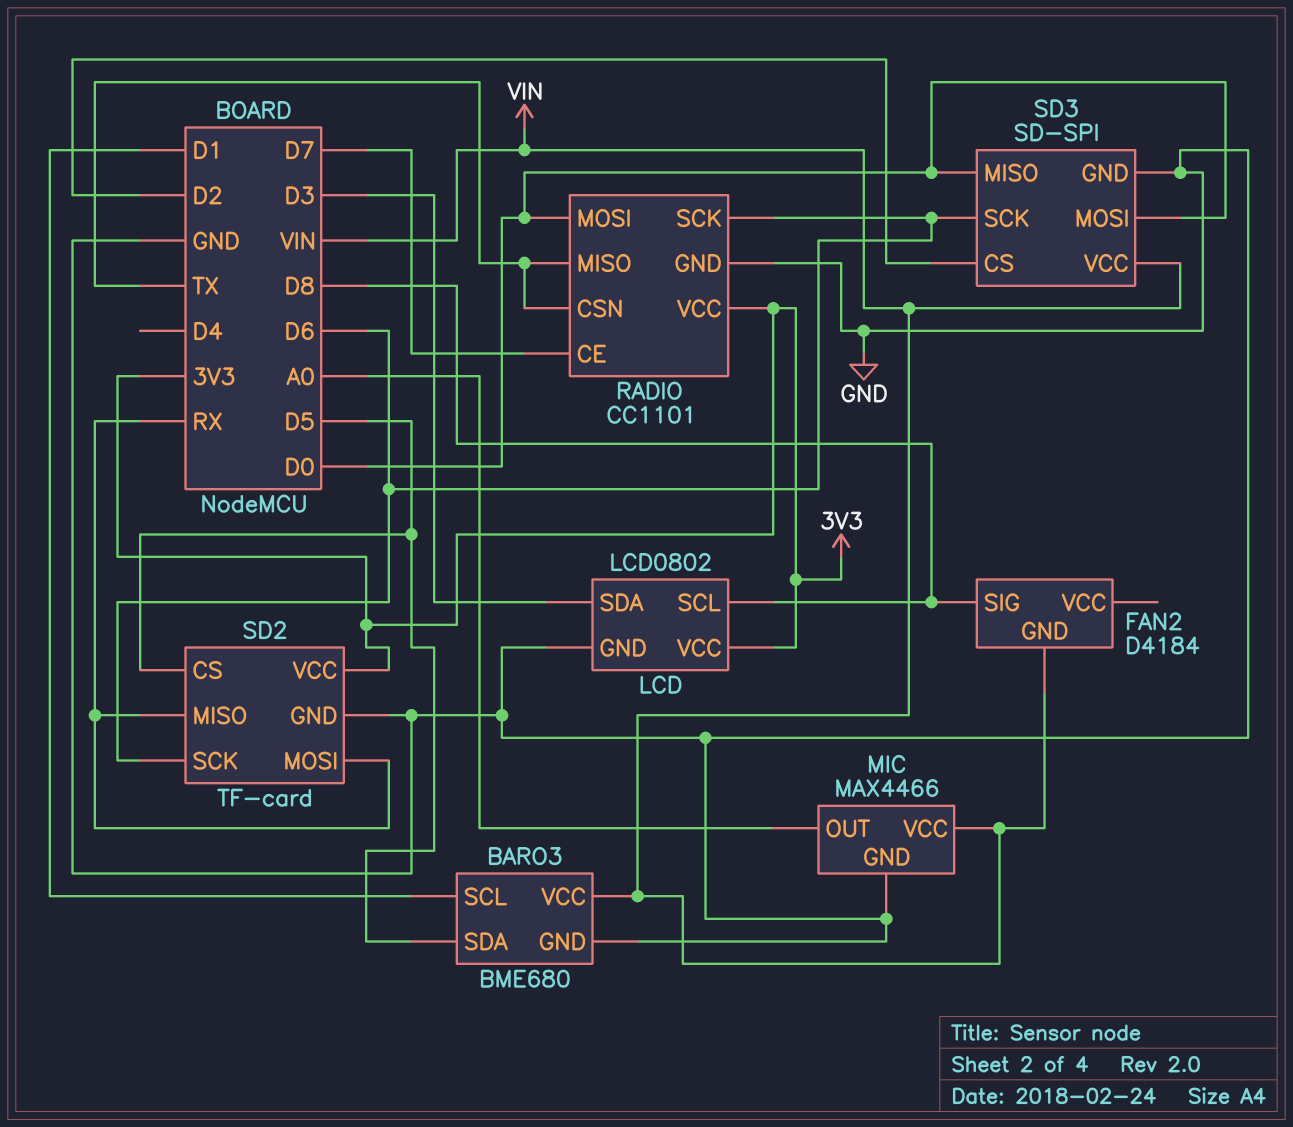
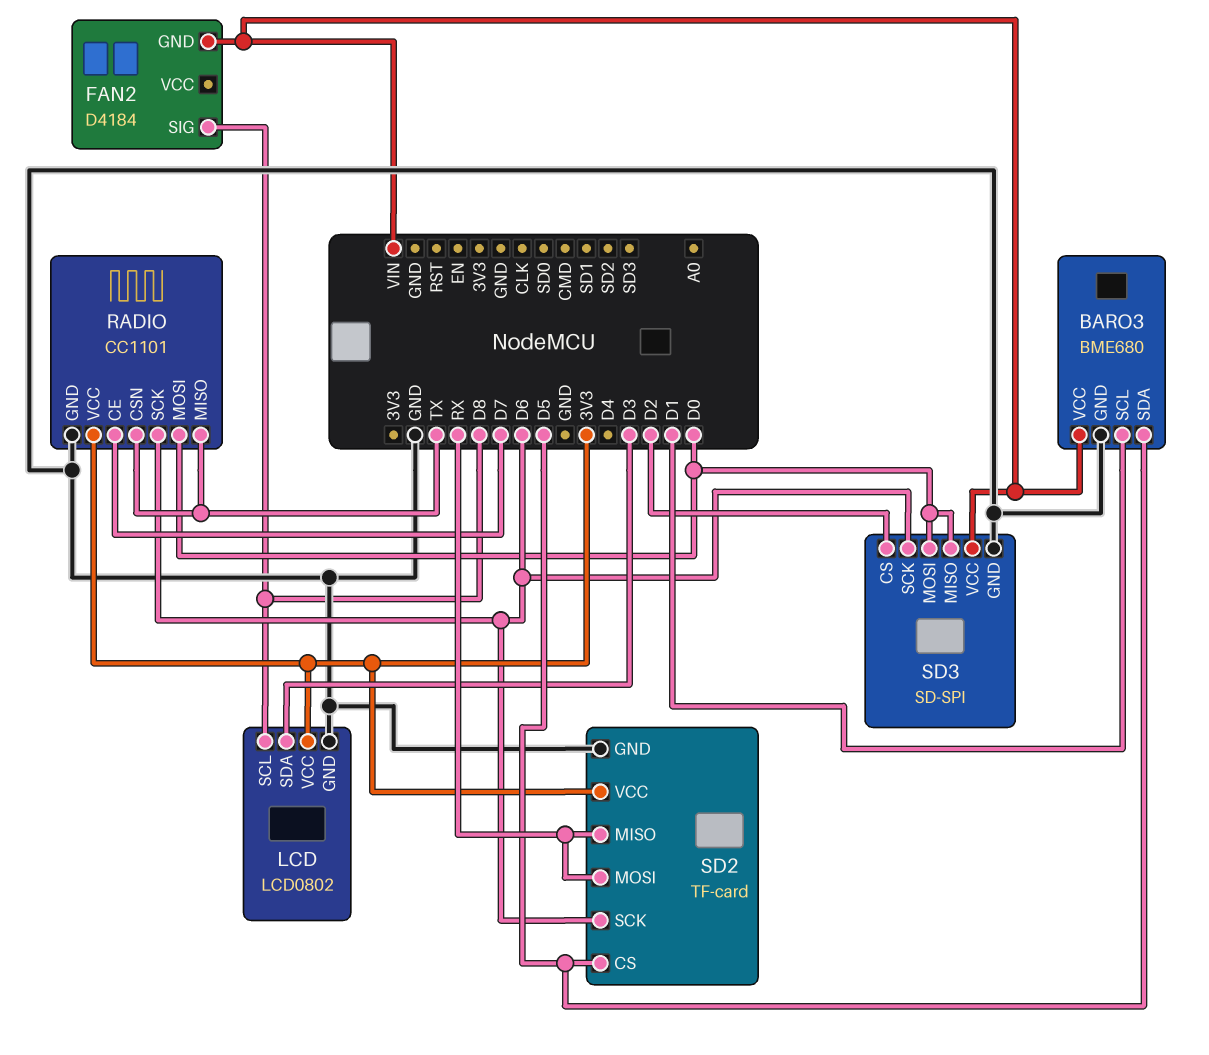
MIC: MAX4466 -> none
MIC pin GND: GND -> none
MIC pin OUT: A0 -> none
MIC pin VCC: VIN -> none

